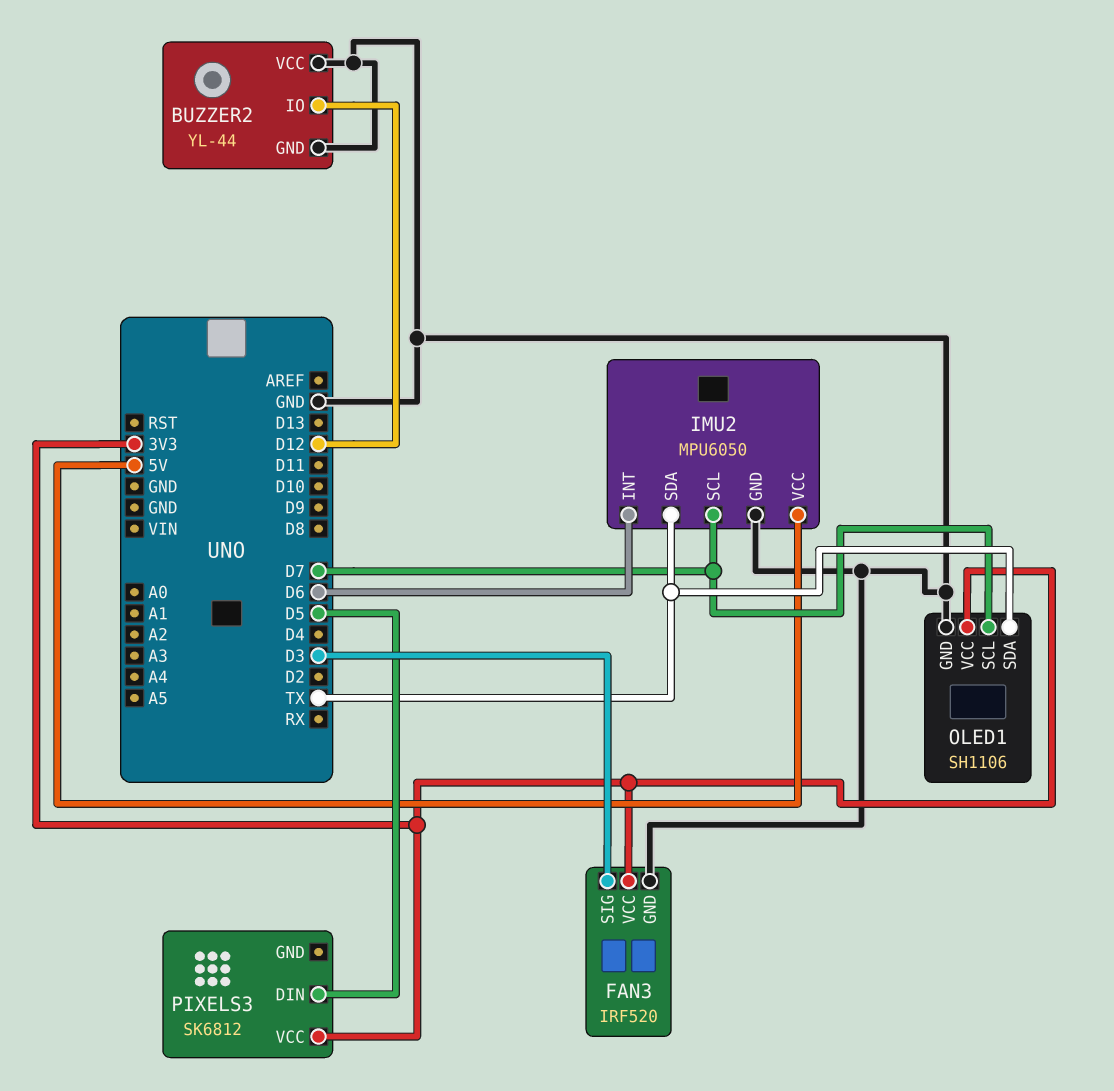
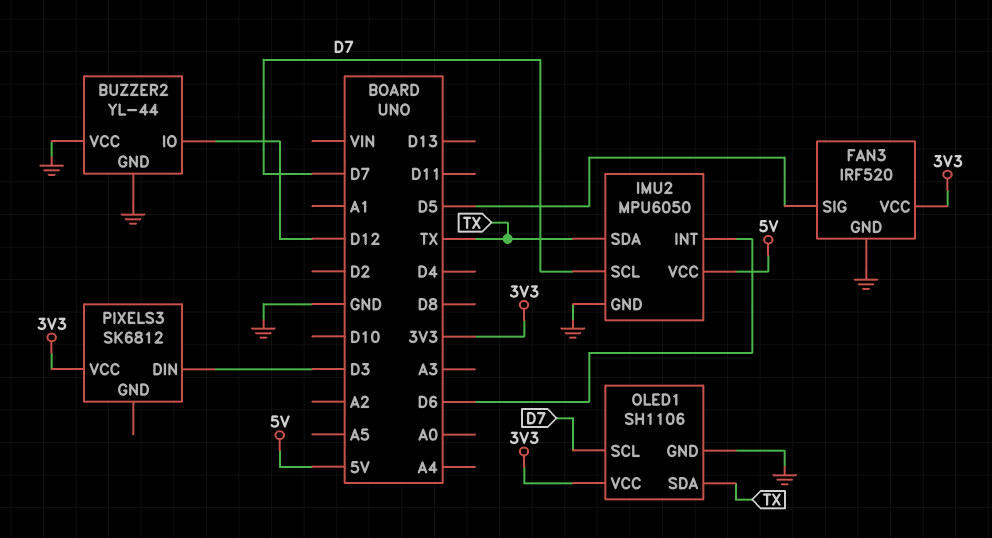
FAN3 pin SIG: D3 -> D5
PIXELS3 pin DIN: D5 -> D3

